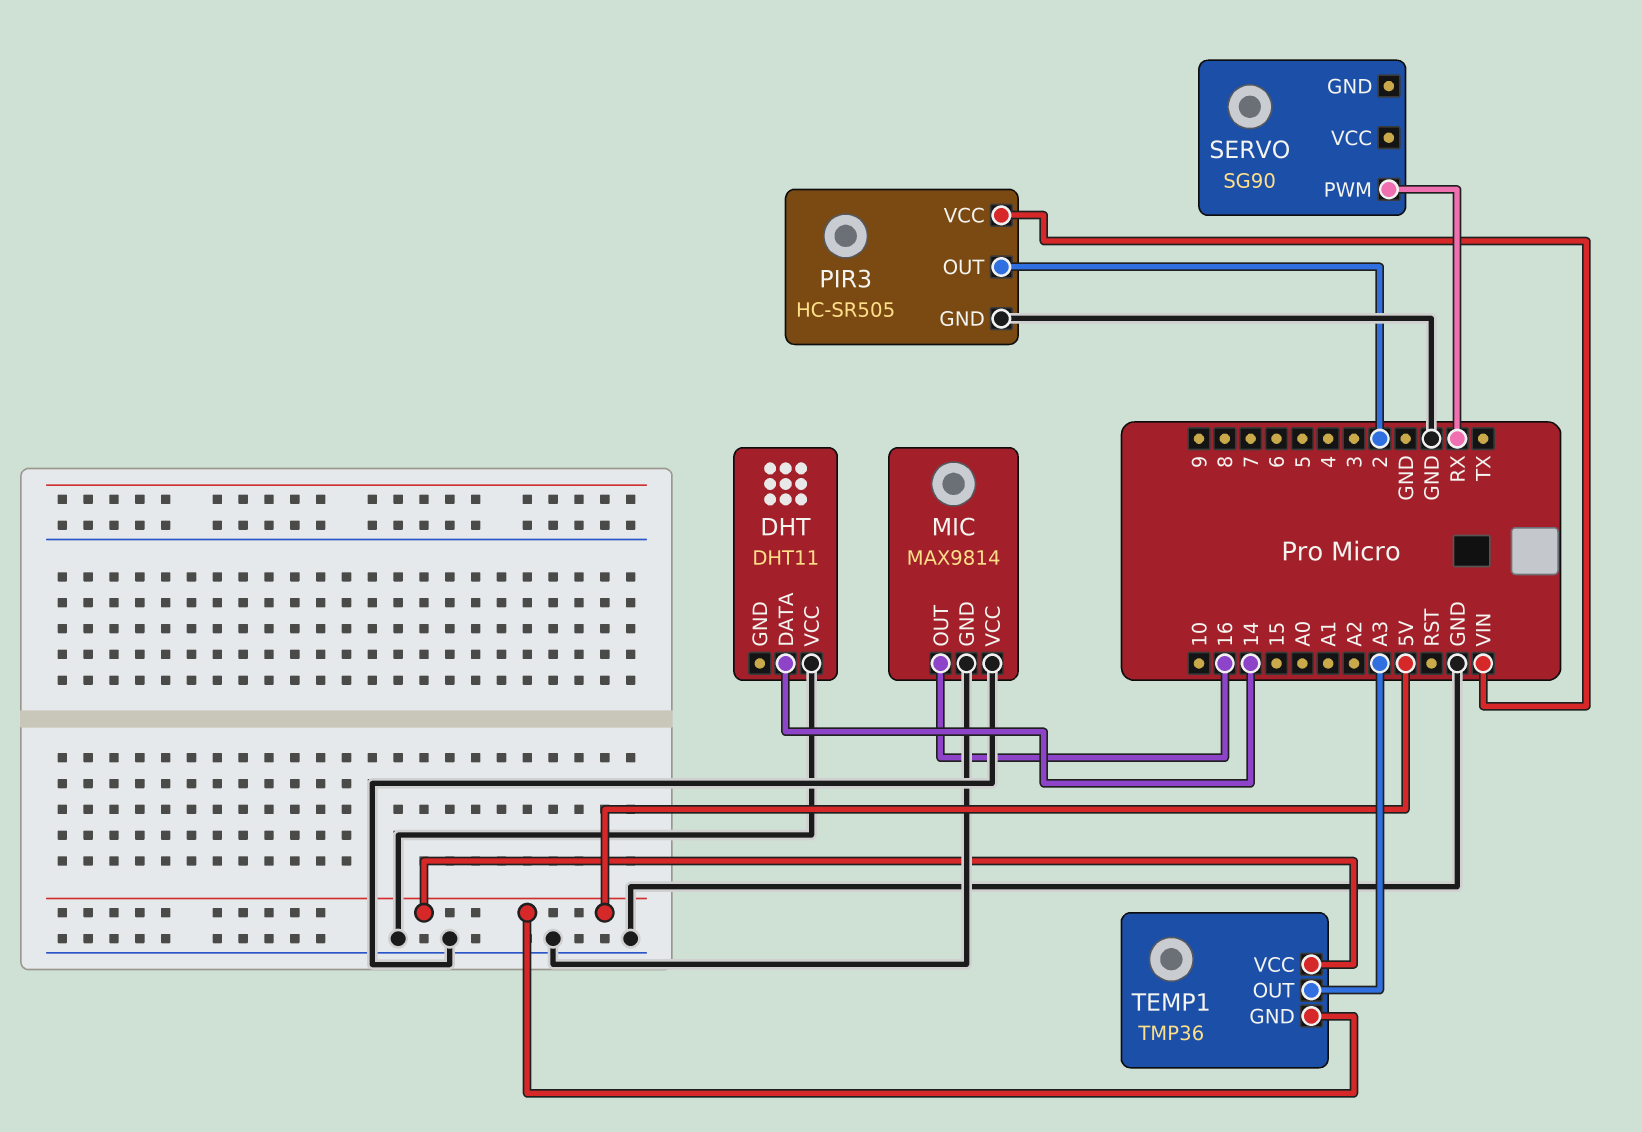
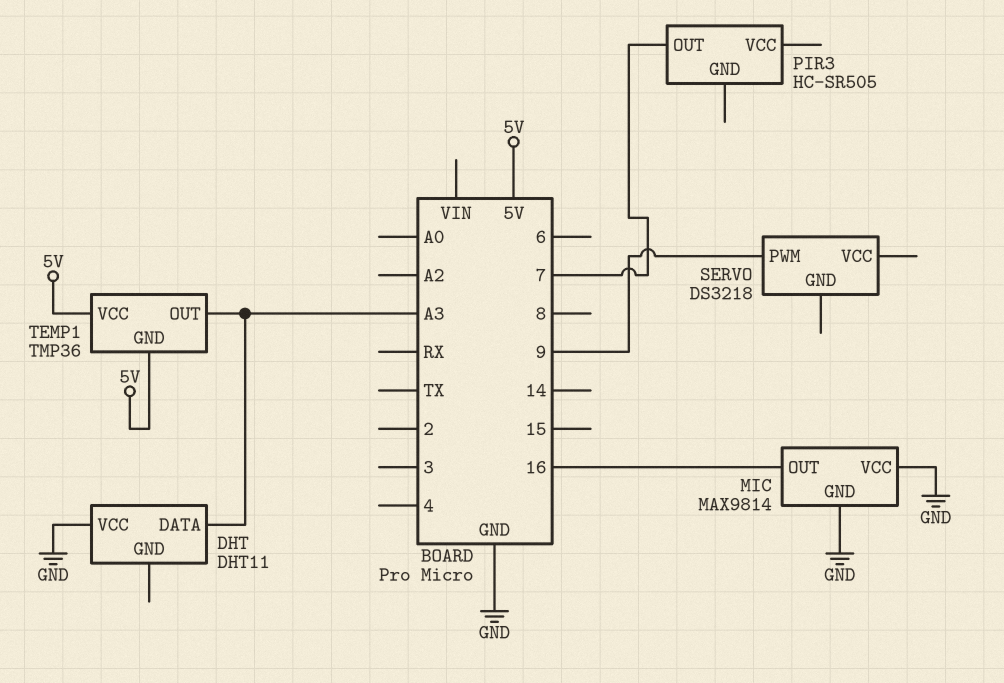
DHT pin DATA: 14 -> A3
PIR3 pin GND: GND -> none
PIR3 pin OUT: 2 -> 7
PIR3 pin VCC: VIN -> none
SERVO: SG90 -> DS3218
SERVO pin PWM: RX -> 9

